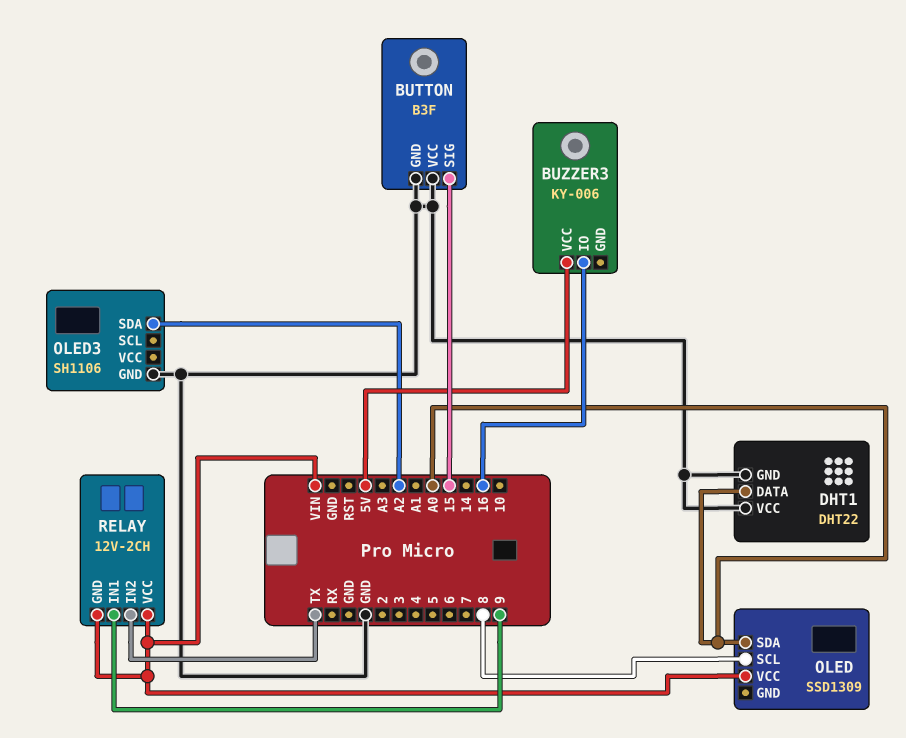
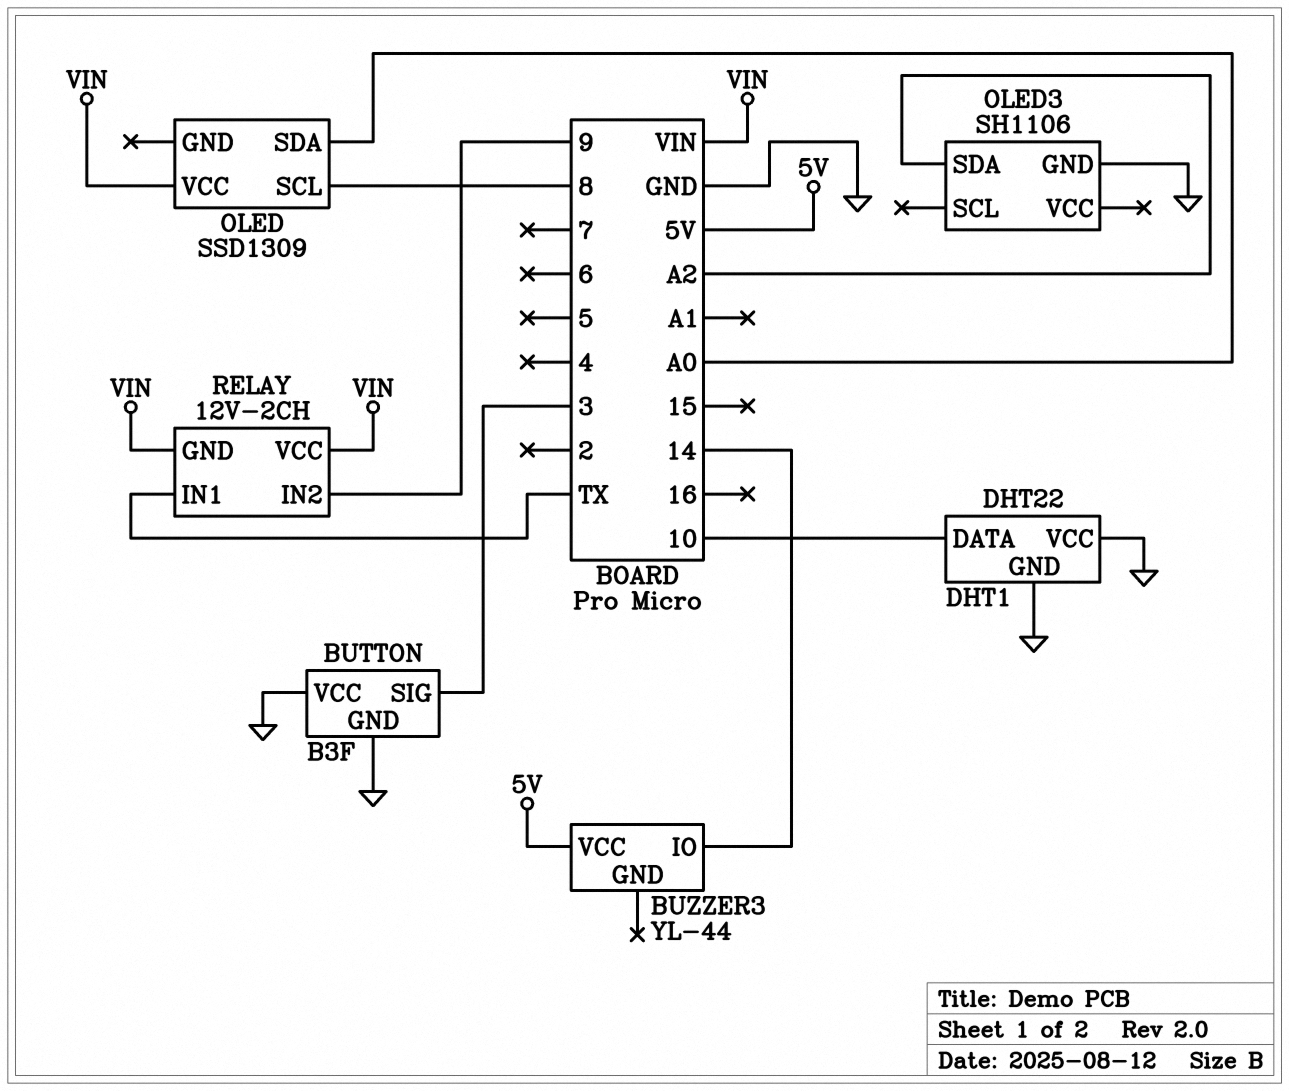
BUTTON pin SIG: 15 -> 3
BUZZER3: KY-006 -> YL-44
BUZZER3 pin IO: 16 -> 14
DHT1 pin DATA: A0 -> 10
RELAY pin IN1: 9 -> TX
RELAY pin IN2: TX -> 9

